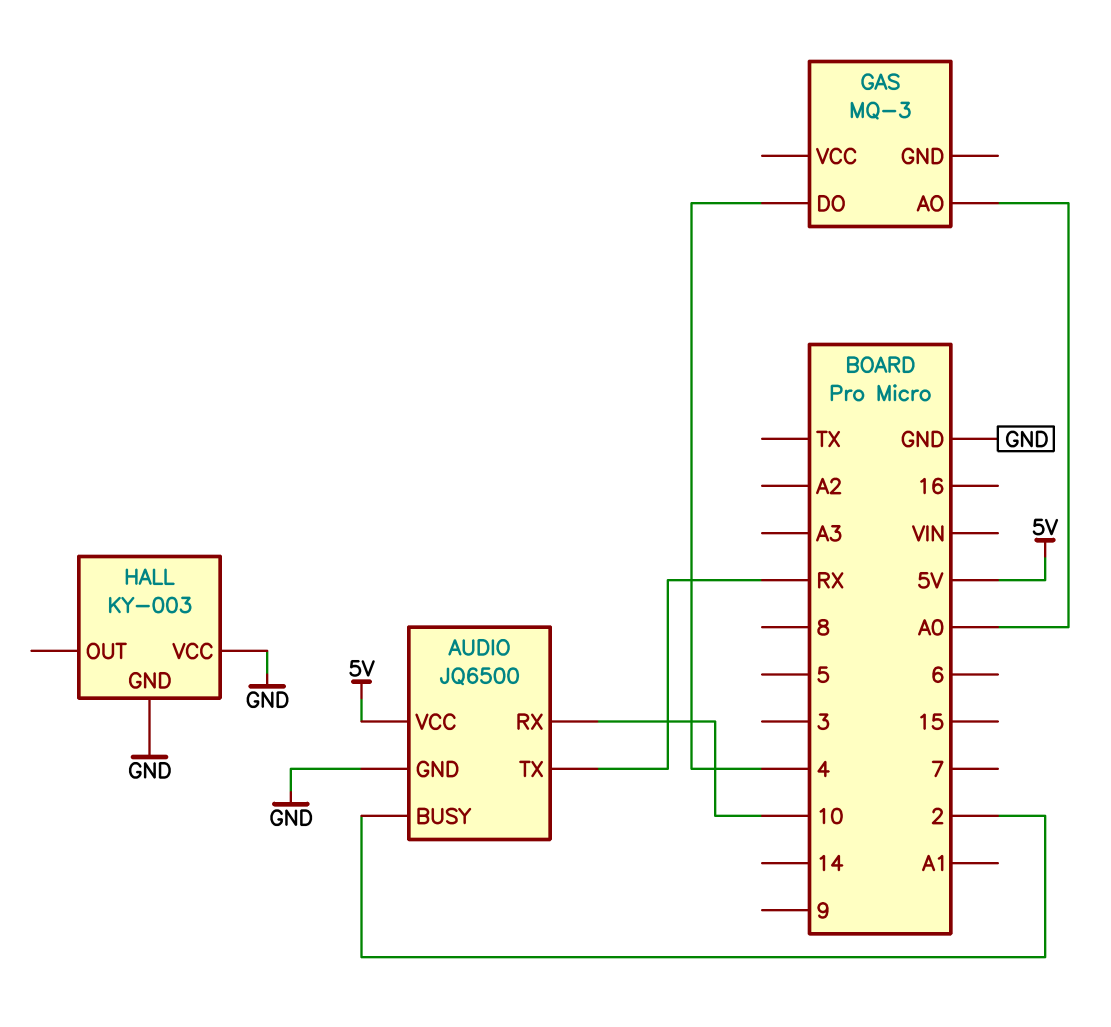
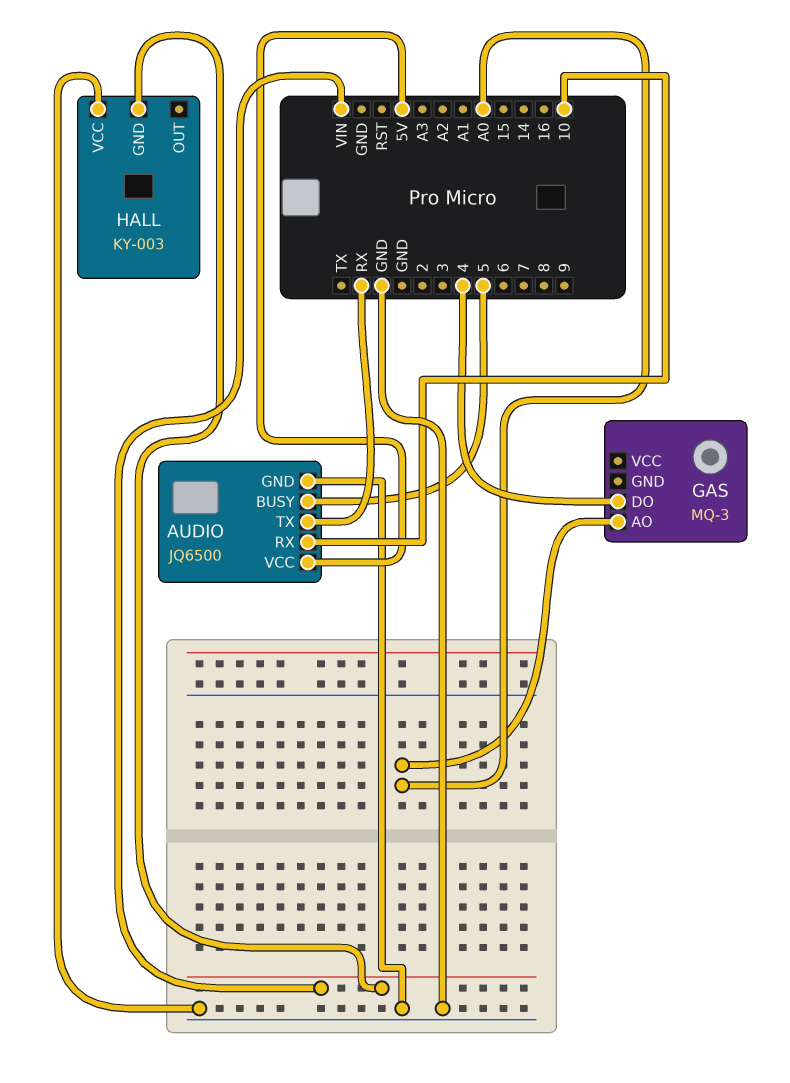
AUDIO pin BUSY: 2 -> 5
HALL pin GND: GND -> VIN

